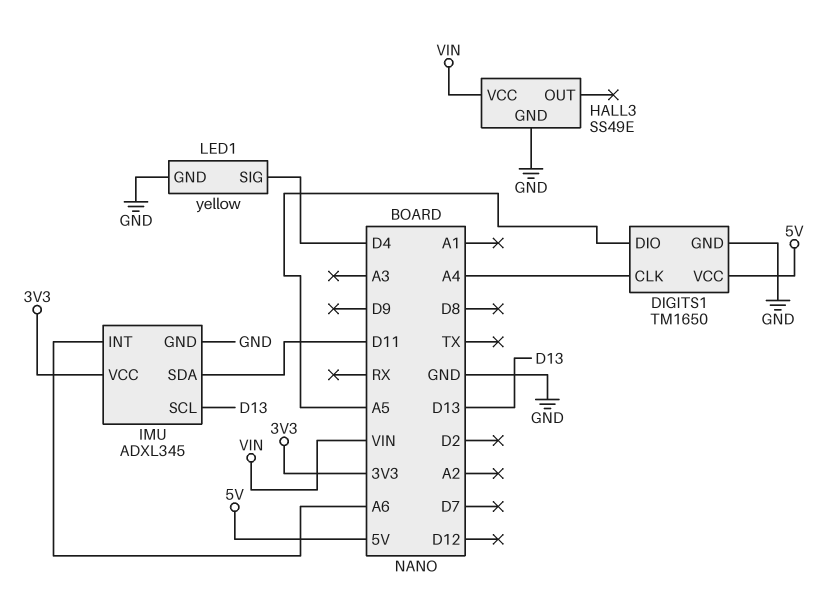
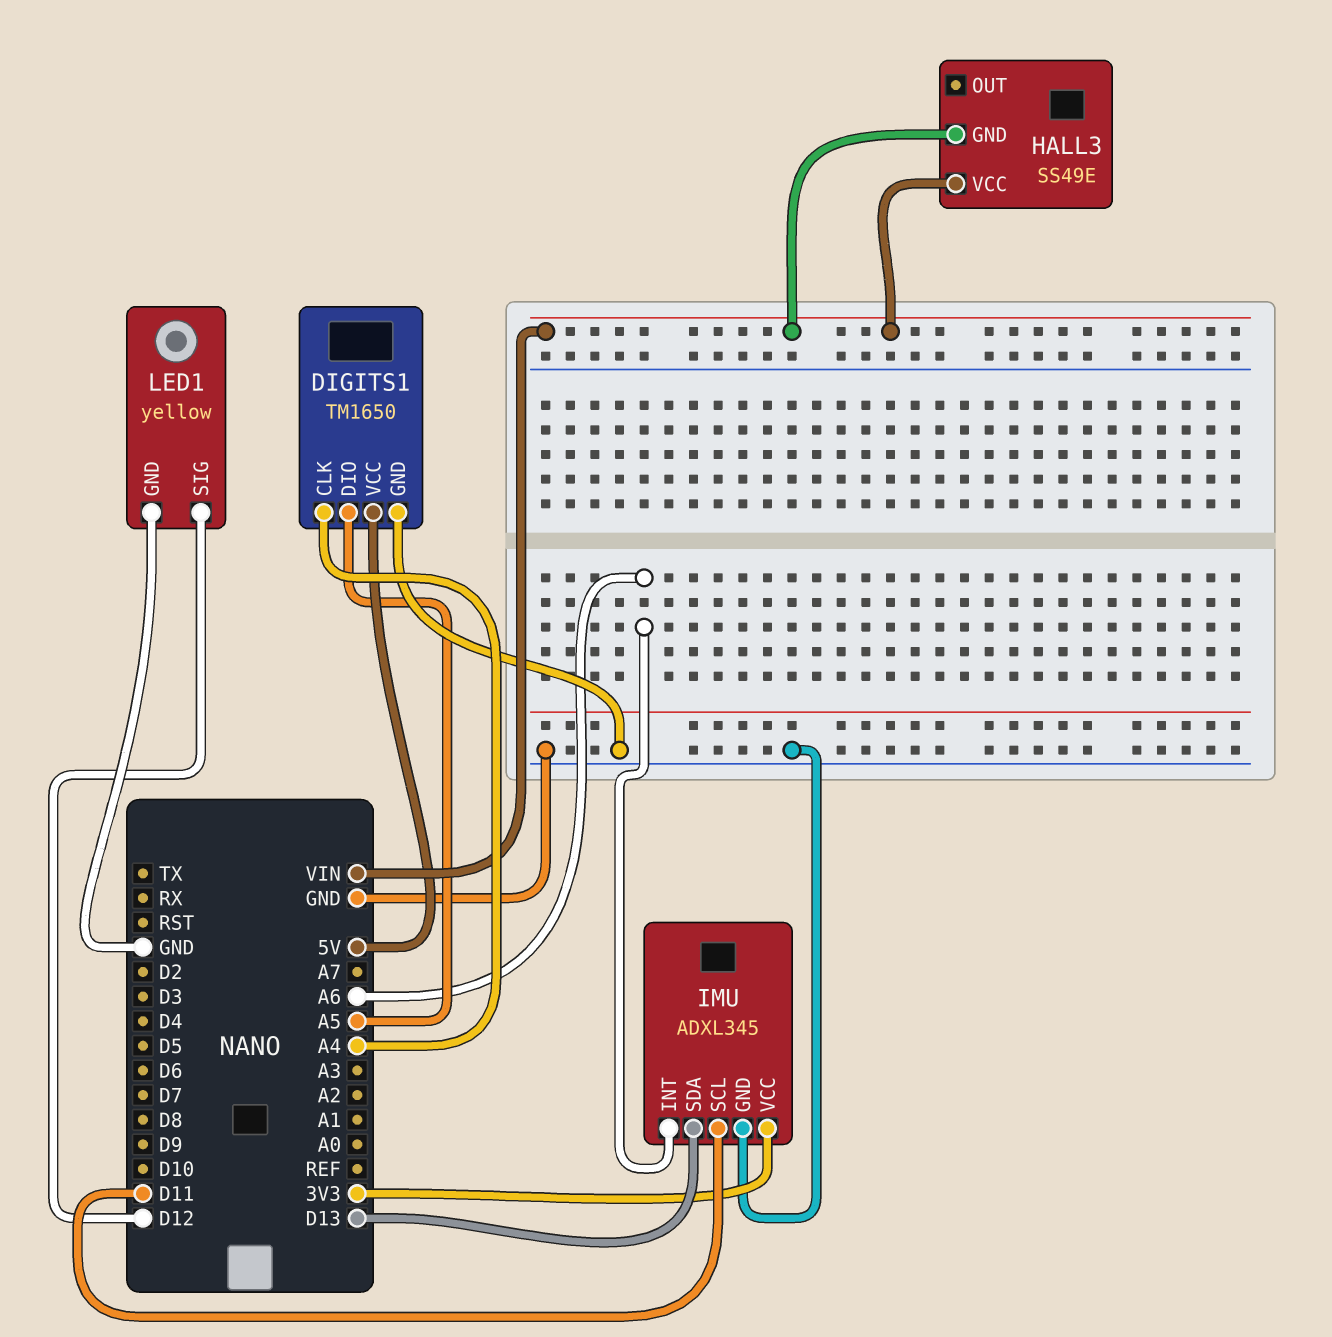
HALL3 pin GND: GND -> VIN
IMU pin SCL: D13 -> D11
IMU pin SDA: D11 -> D13
LED1 pin SIG: D4 -> D12

